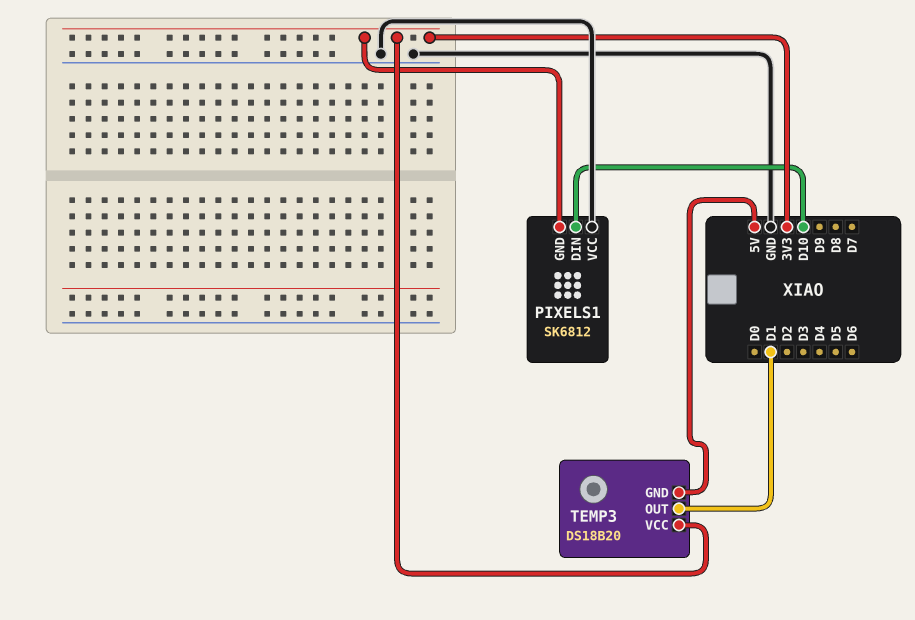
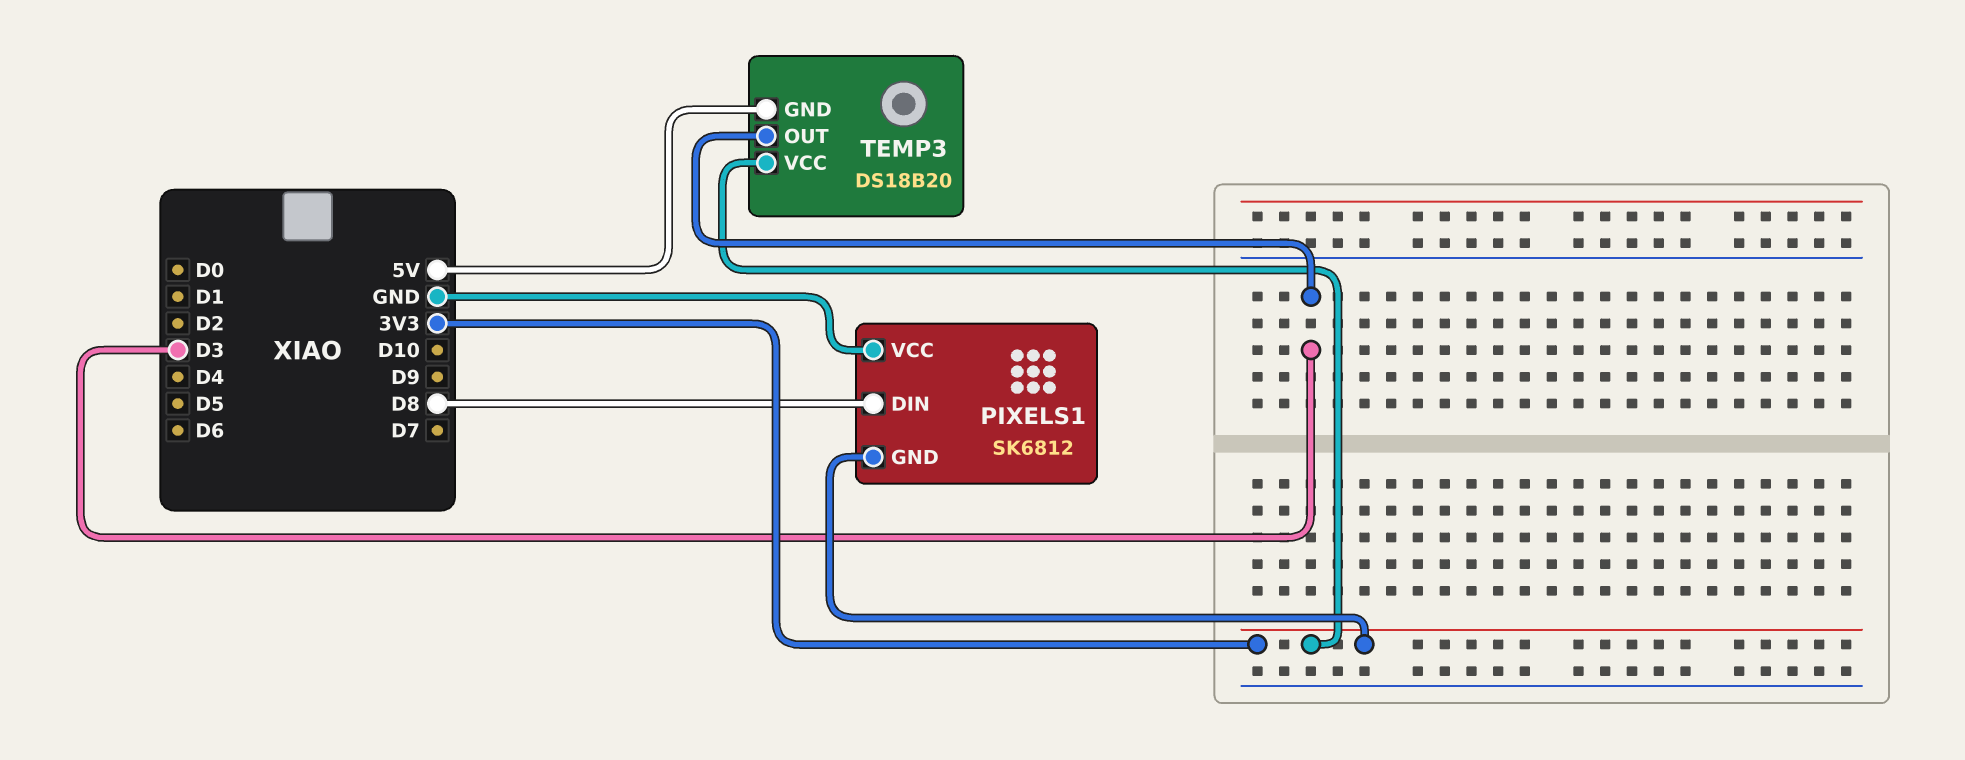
PIXELS1 pin DIN: D10 -> D8
TEMP3 pin OUT: D1 -> D3

